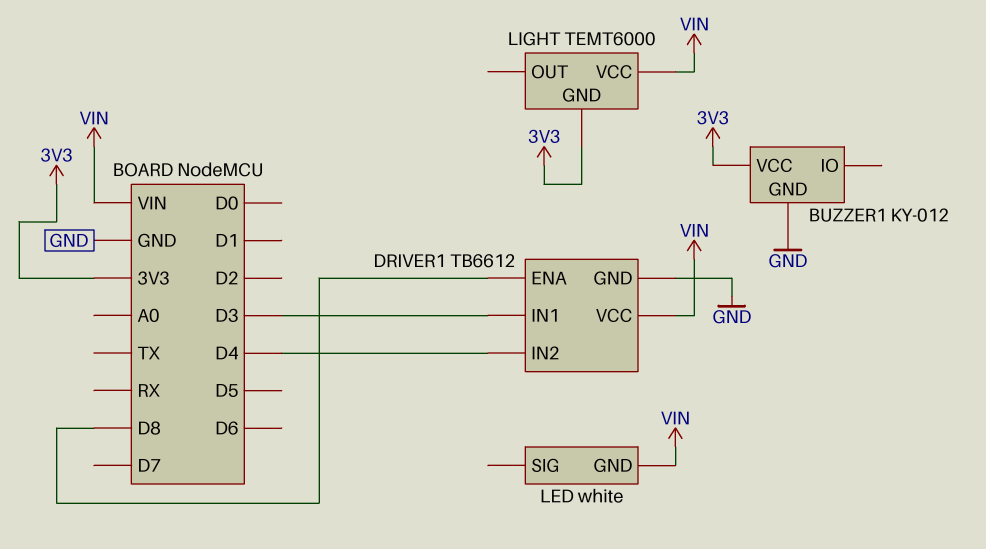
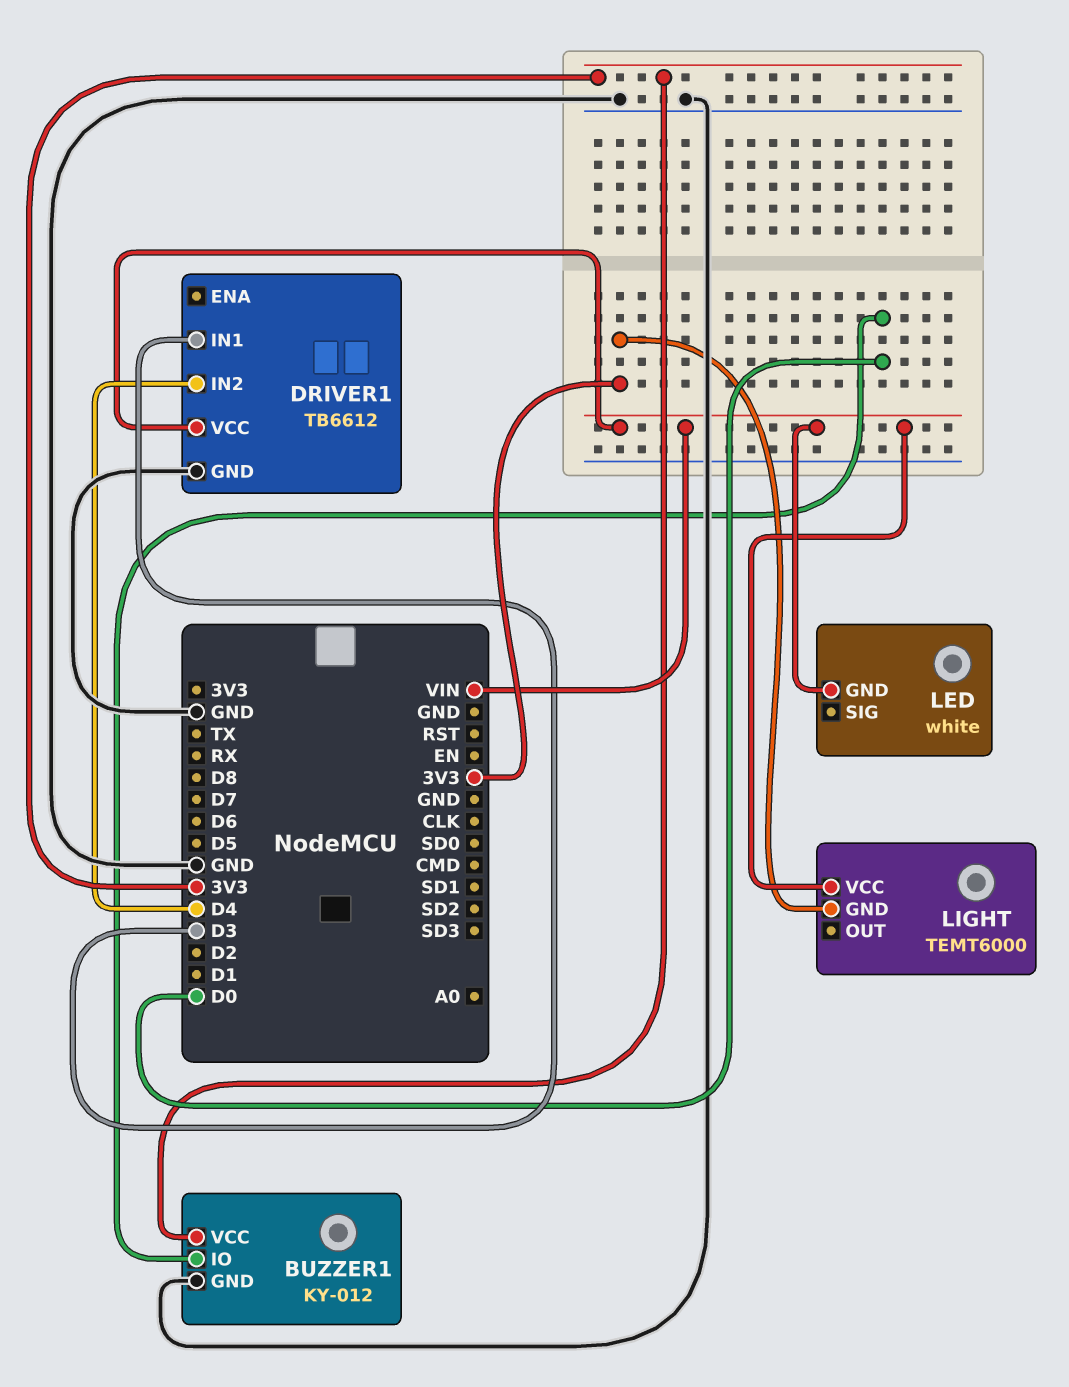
BUZZER1 pin IO: none -> D0
DRIVER1 pin ENA: D8 -> none

